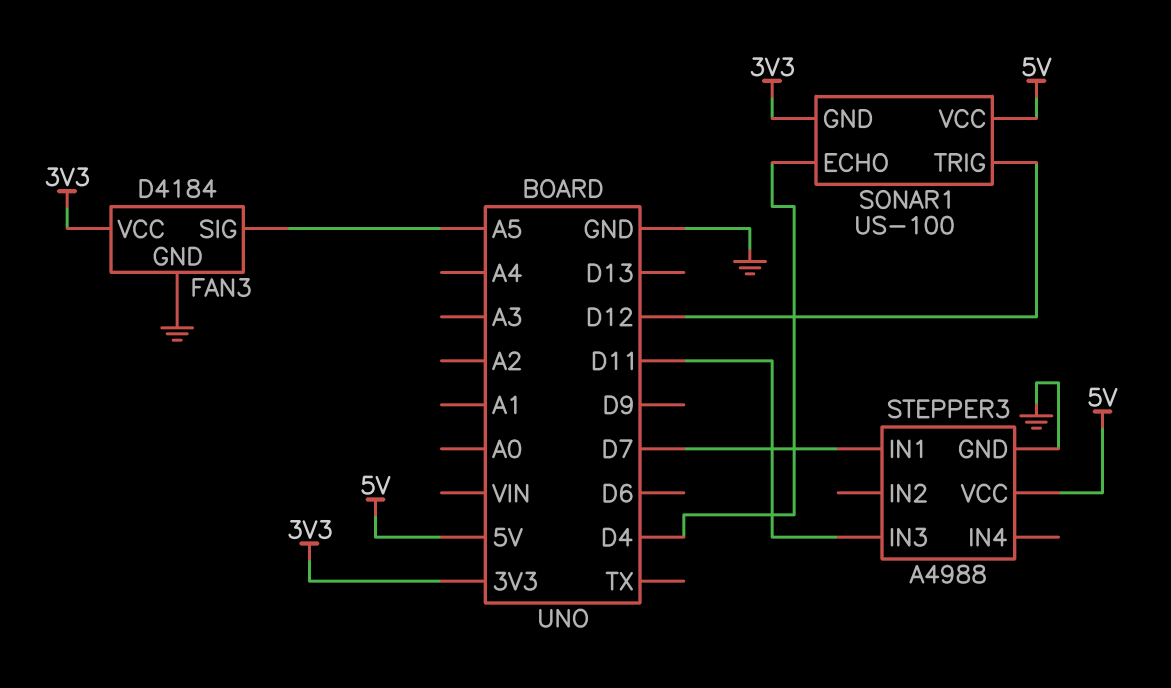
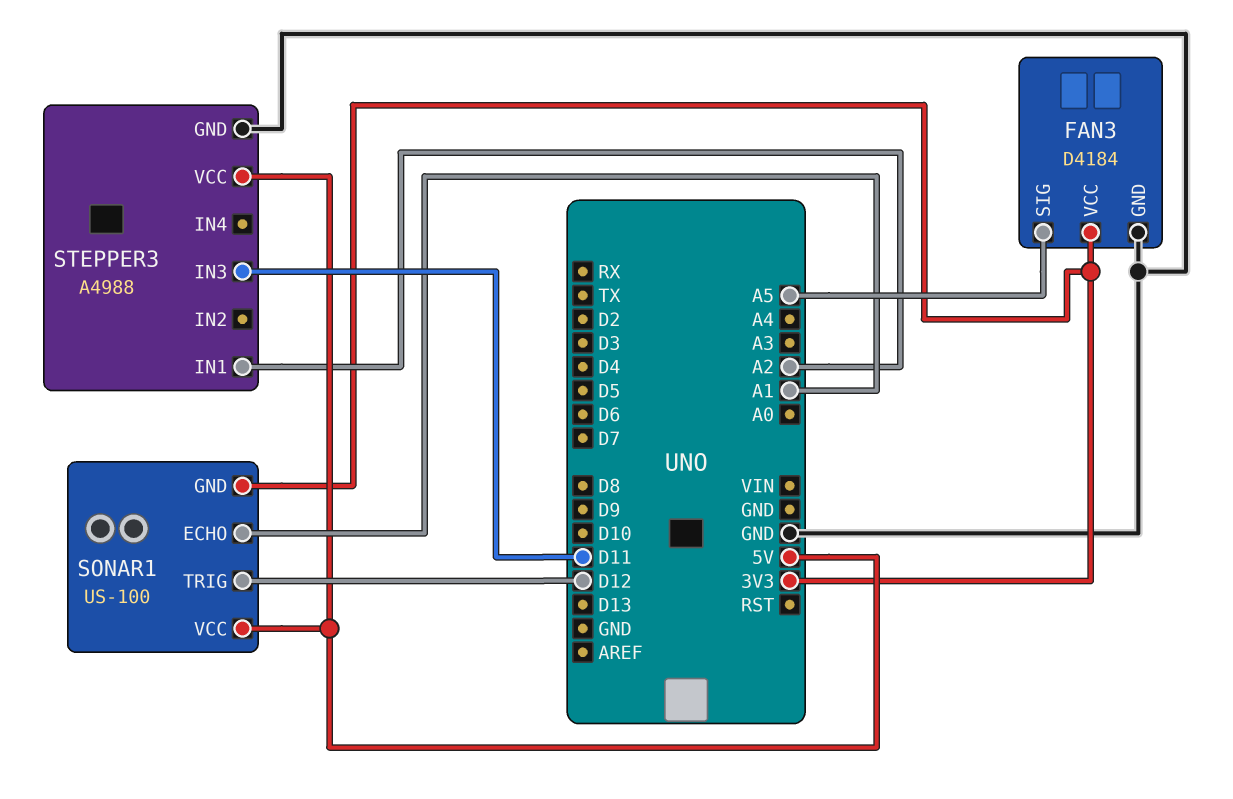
SONAR1 pin ECHO: D4 -> A1
STEPPER3 pin IN1: D7 -> A2

